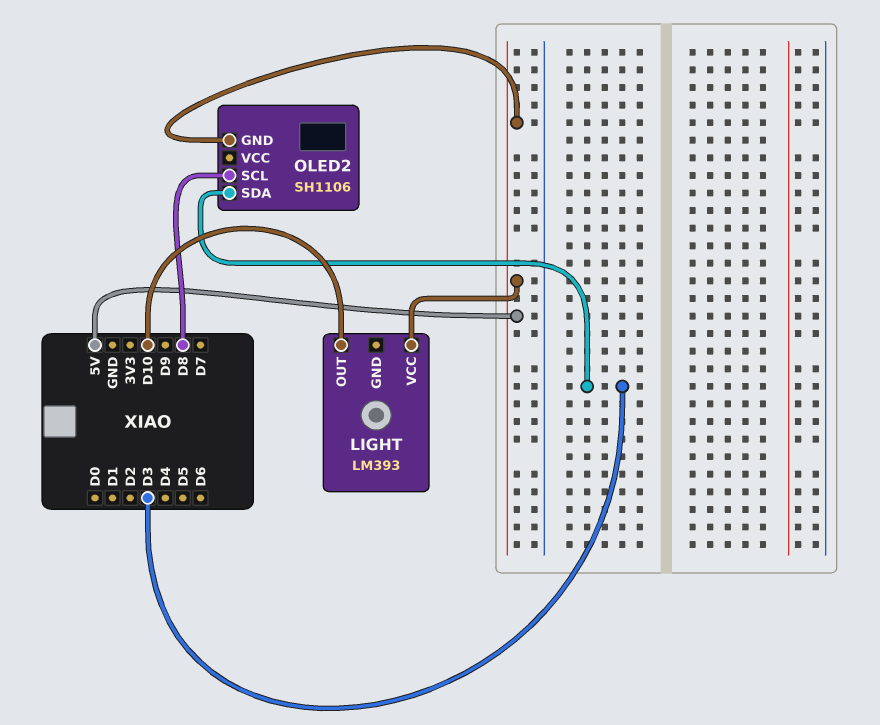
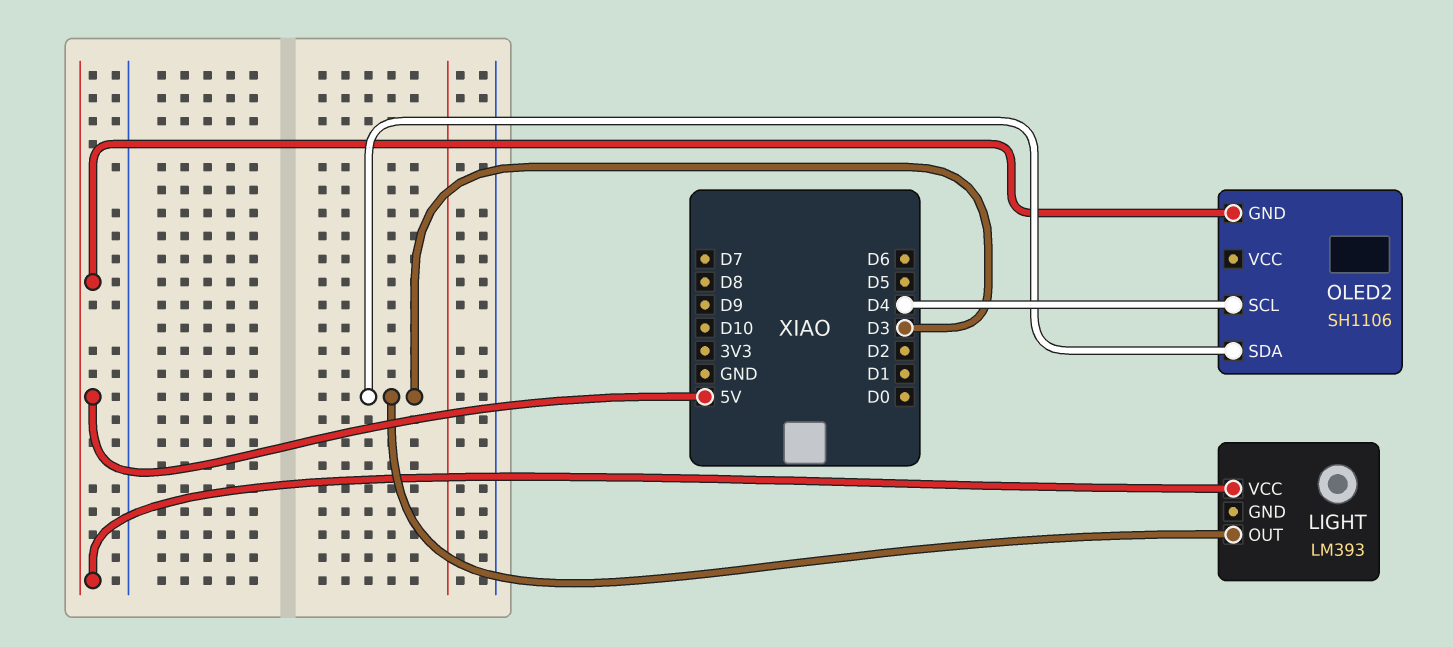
LIGHT pin OUT: D10 -> D3
OLED2 pin SCL: D8 -> D4

